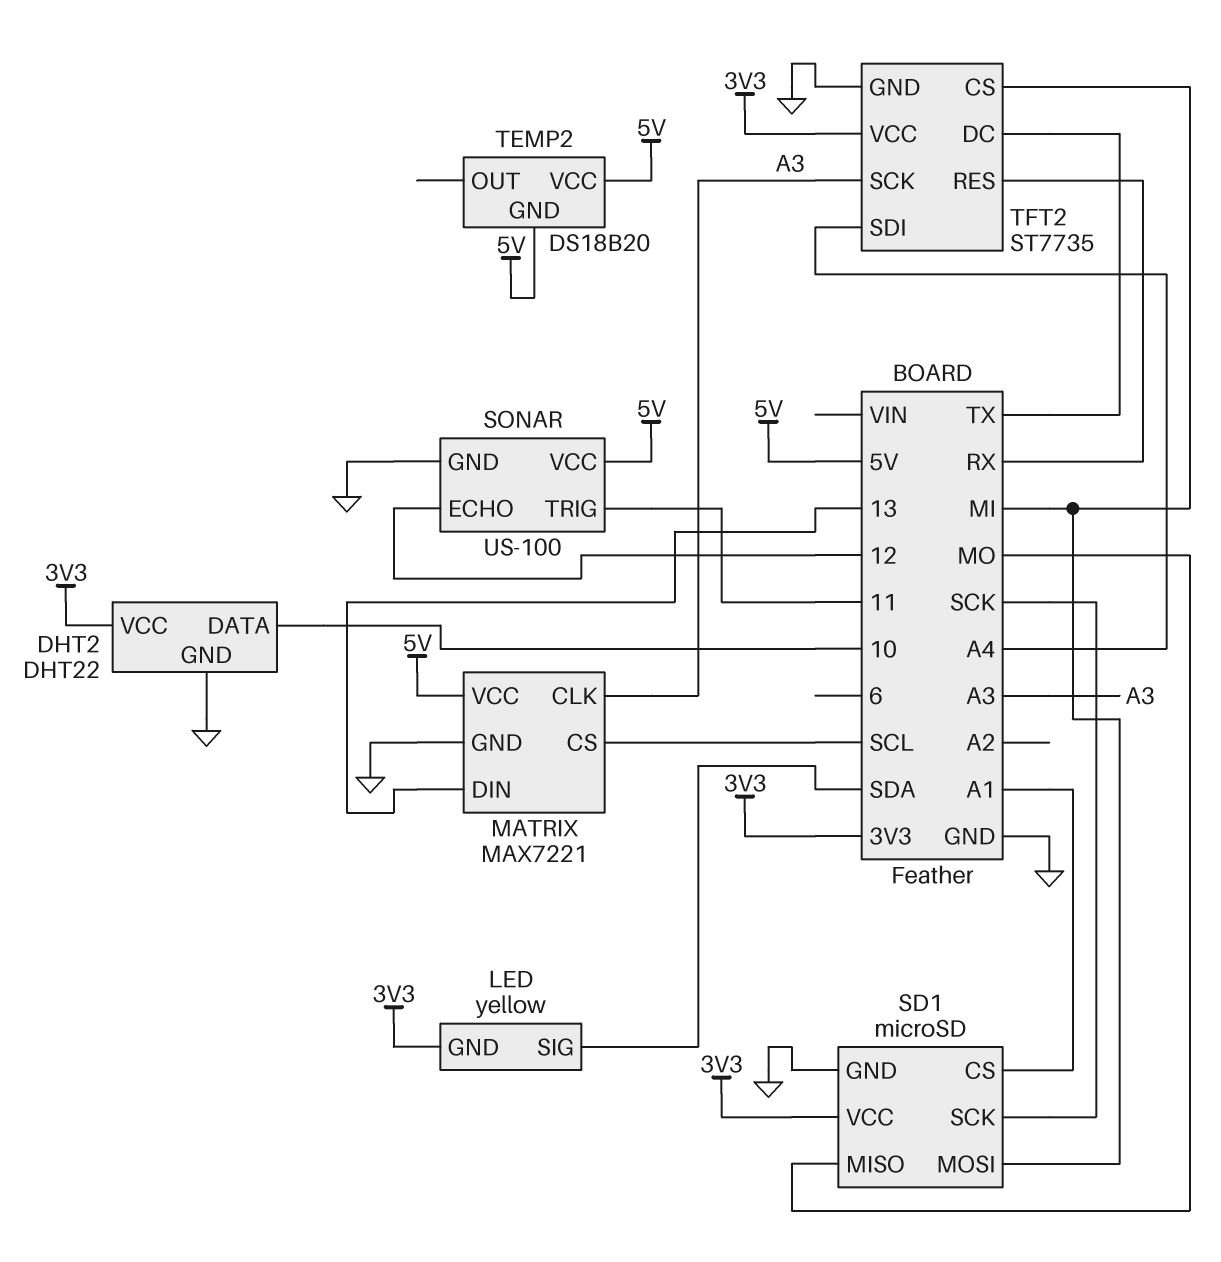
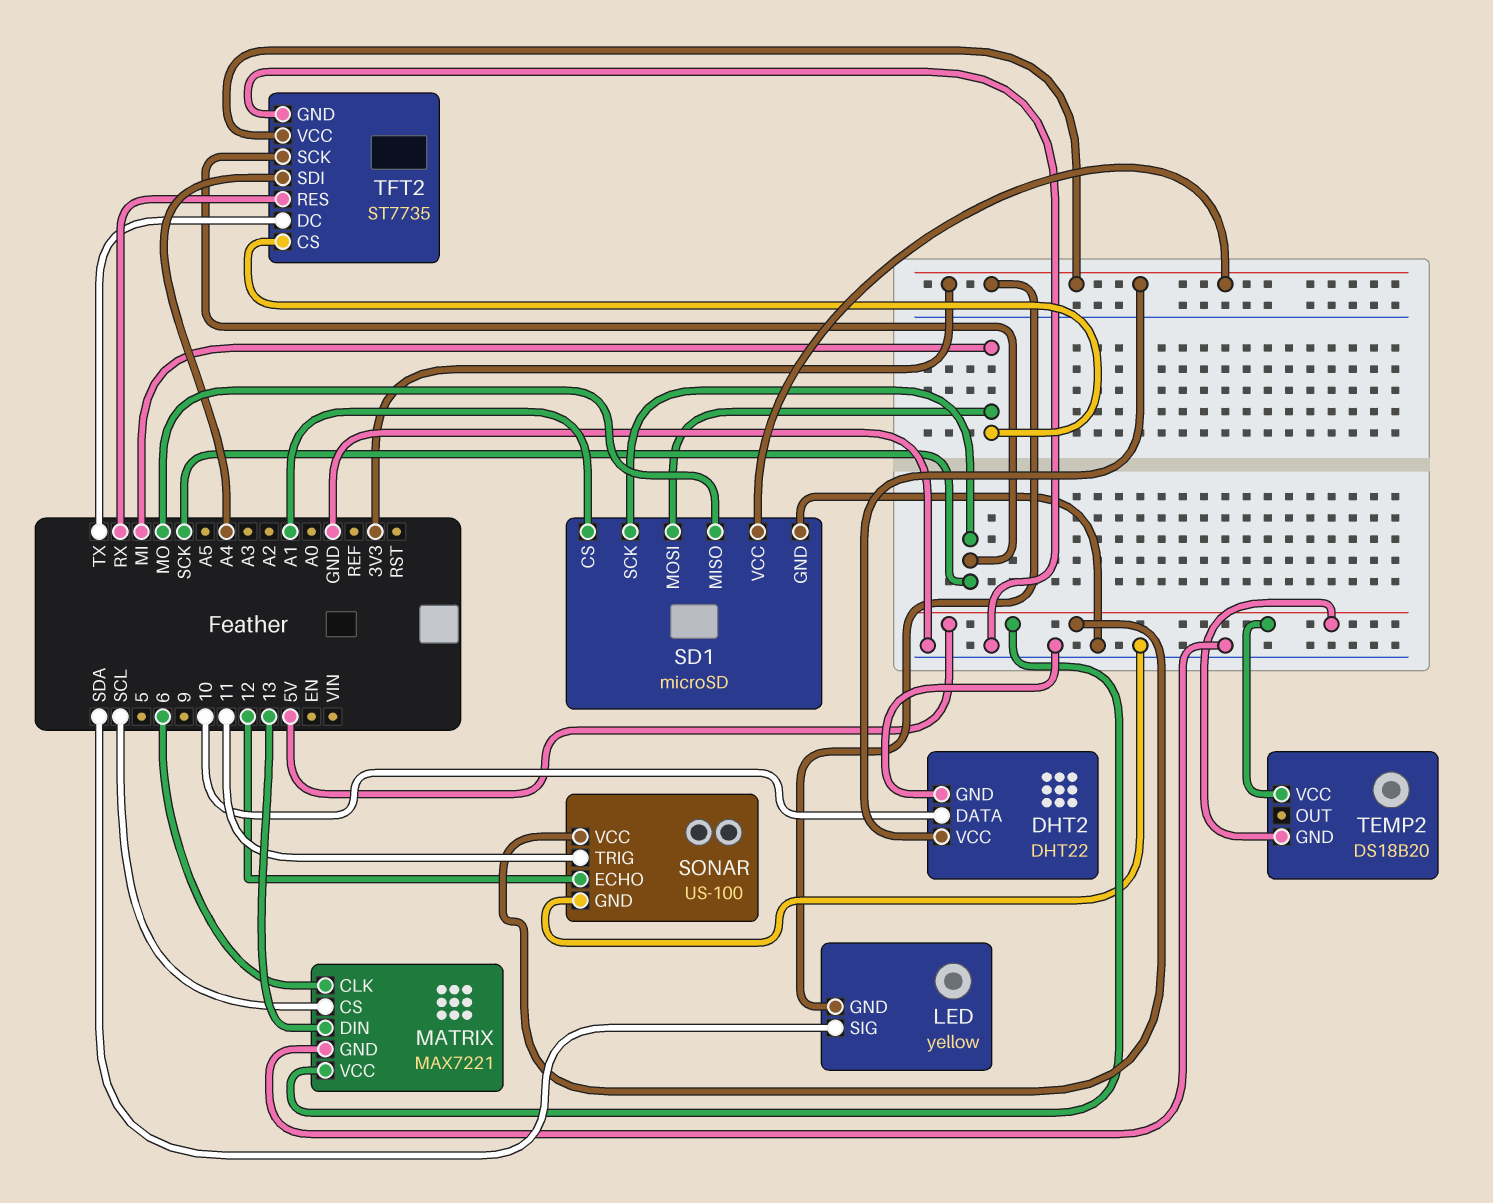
MATRIX pin CLK: A3 -> 6
TFT2 pin SCK: A3 -> SCK

